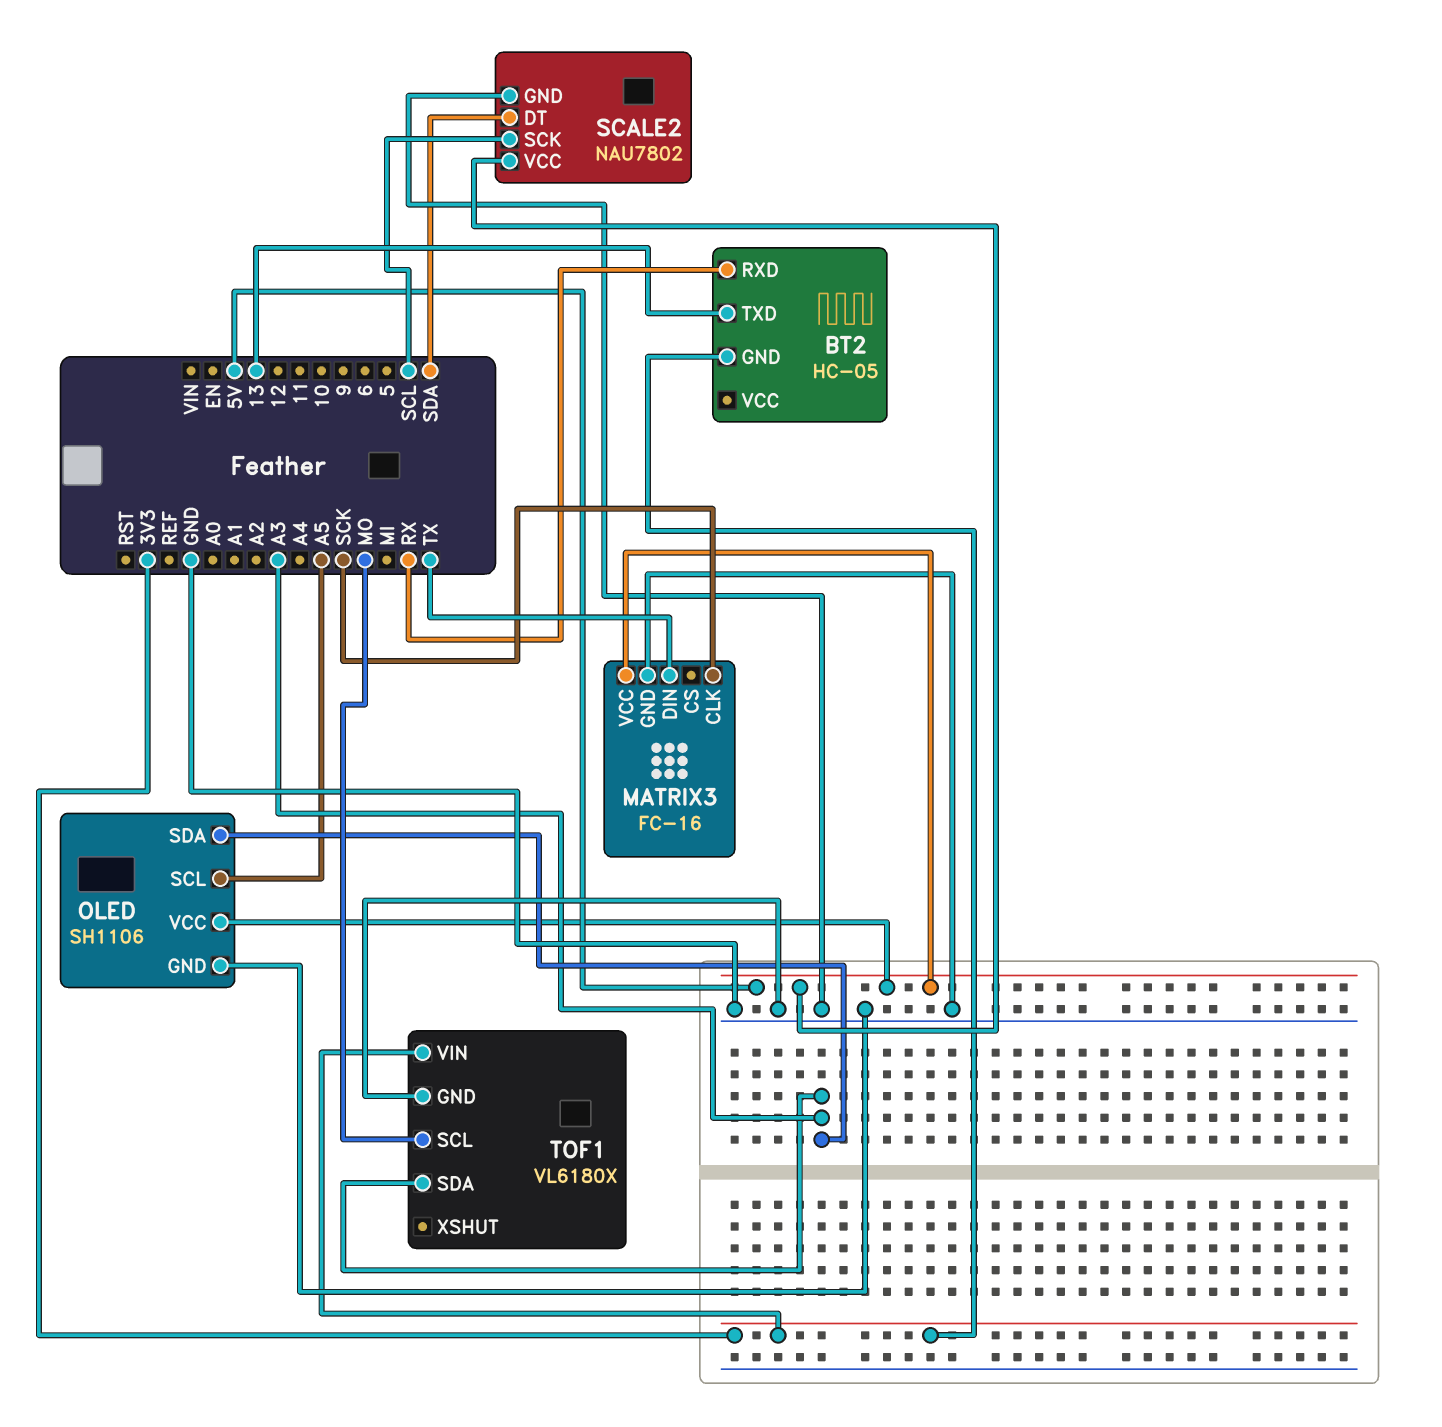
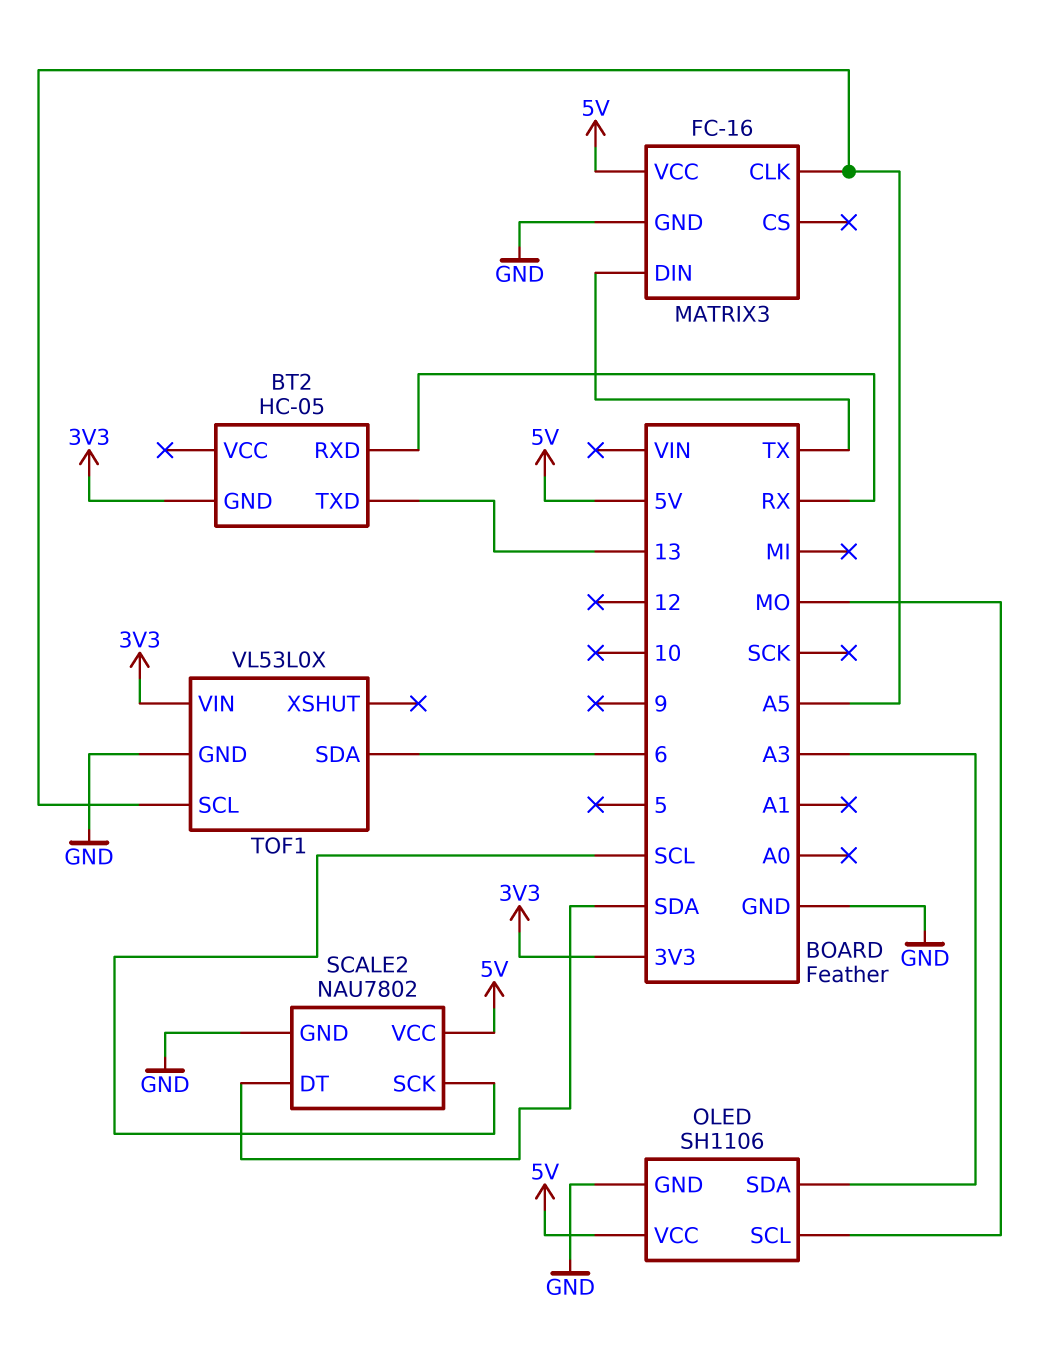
MATRIX3 pin CLK: SCK -> A5
OLED pin SCL: A5 -> MO
TOF1: VL6180X -> VL53L0X
TOF1 pin SCL: MO -> A5
TOF1 pin SDA: A3 -> 6

